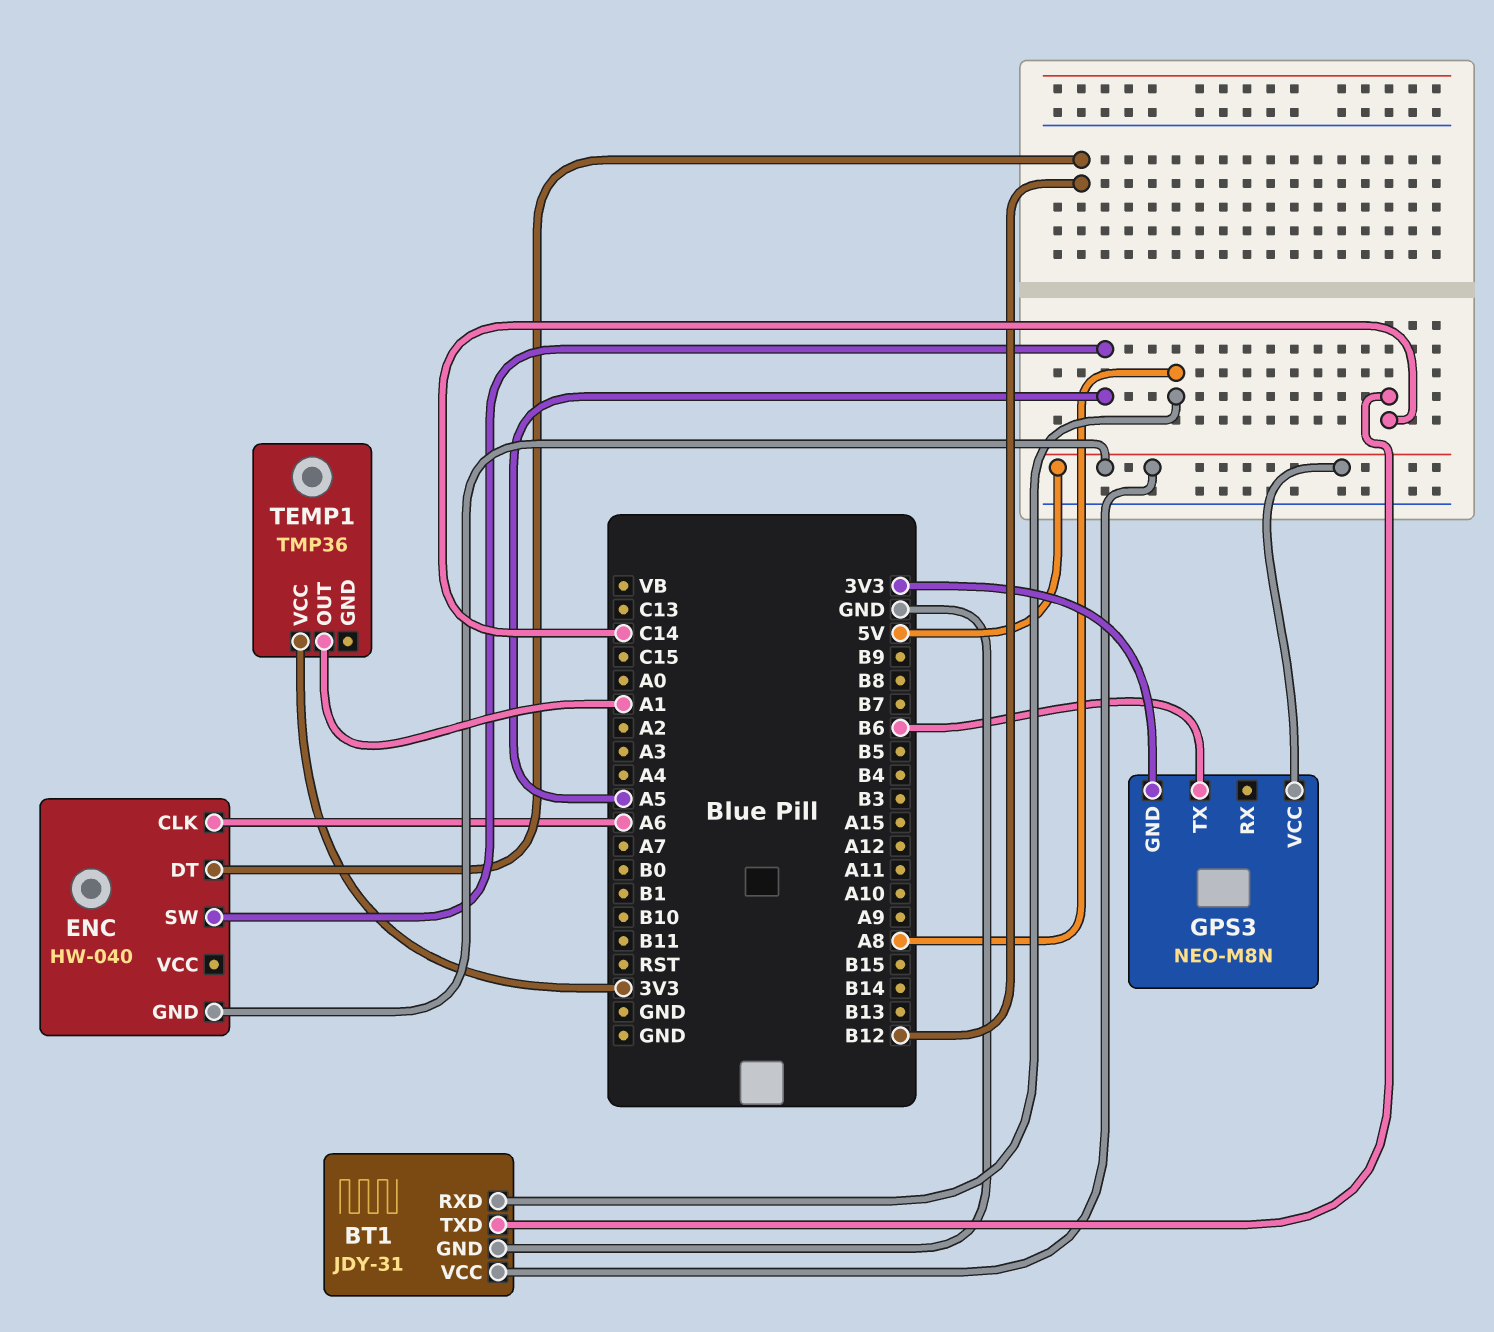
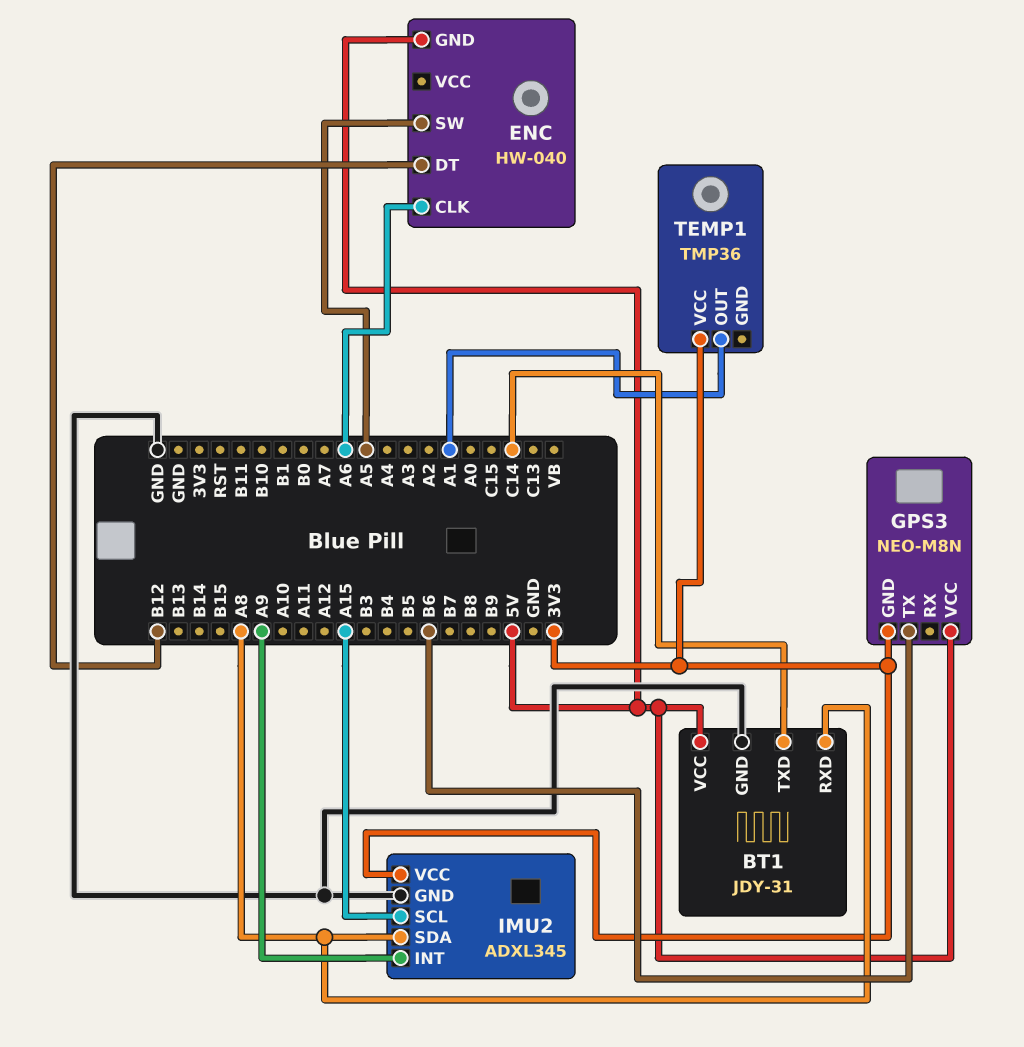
IMU2: none -> ADXL345
IMU2 pin GND: none -> GND
IMU2 pin INT: none -> A9
IMU2 pin SCL: none -> A15
IMU2 pin SDA: none -> A8
IMU2 pin VCC: none -> 3V3

